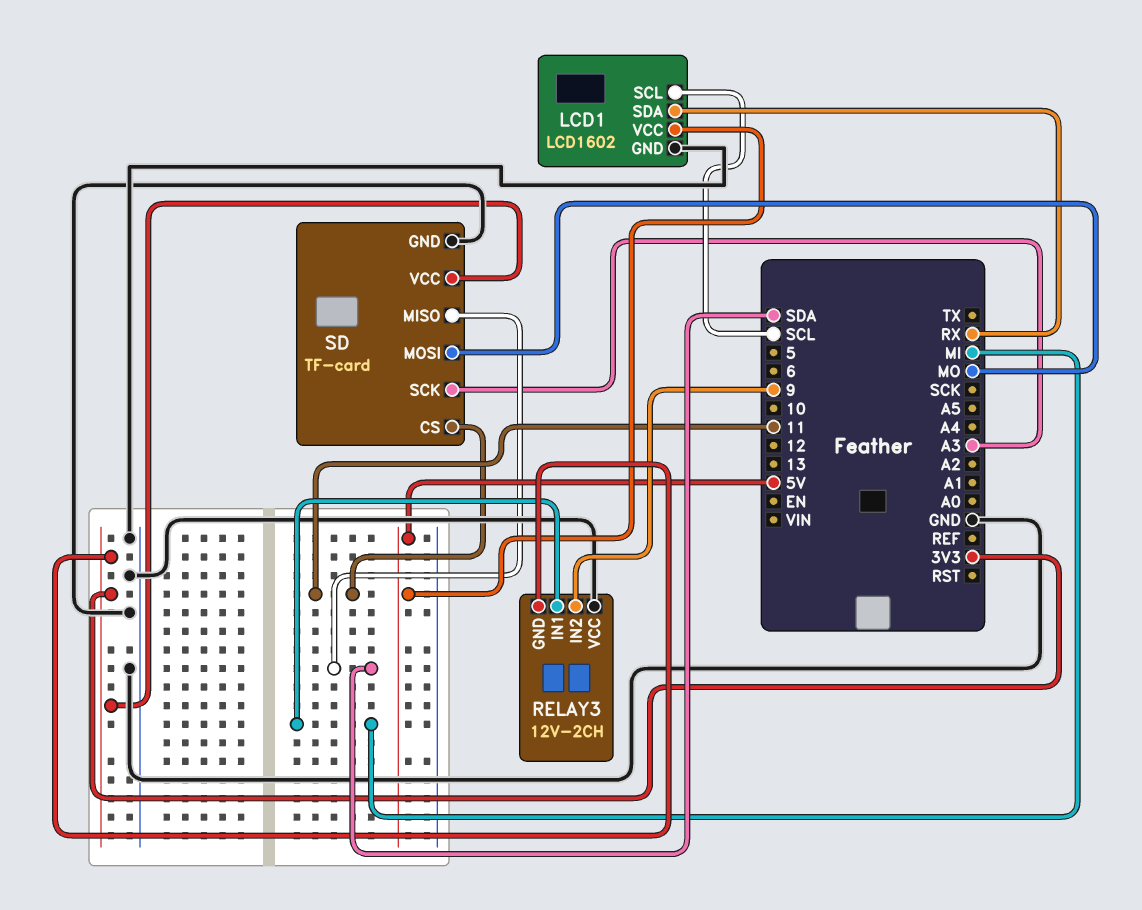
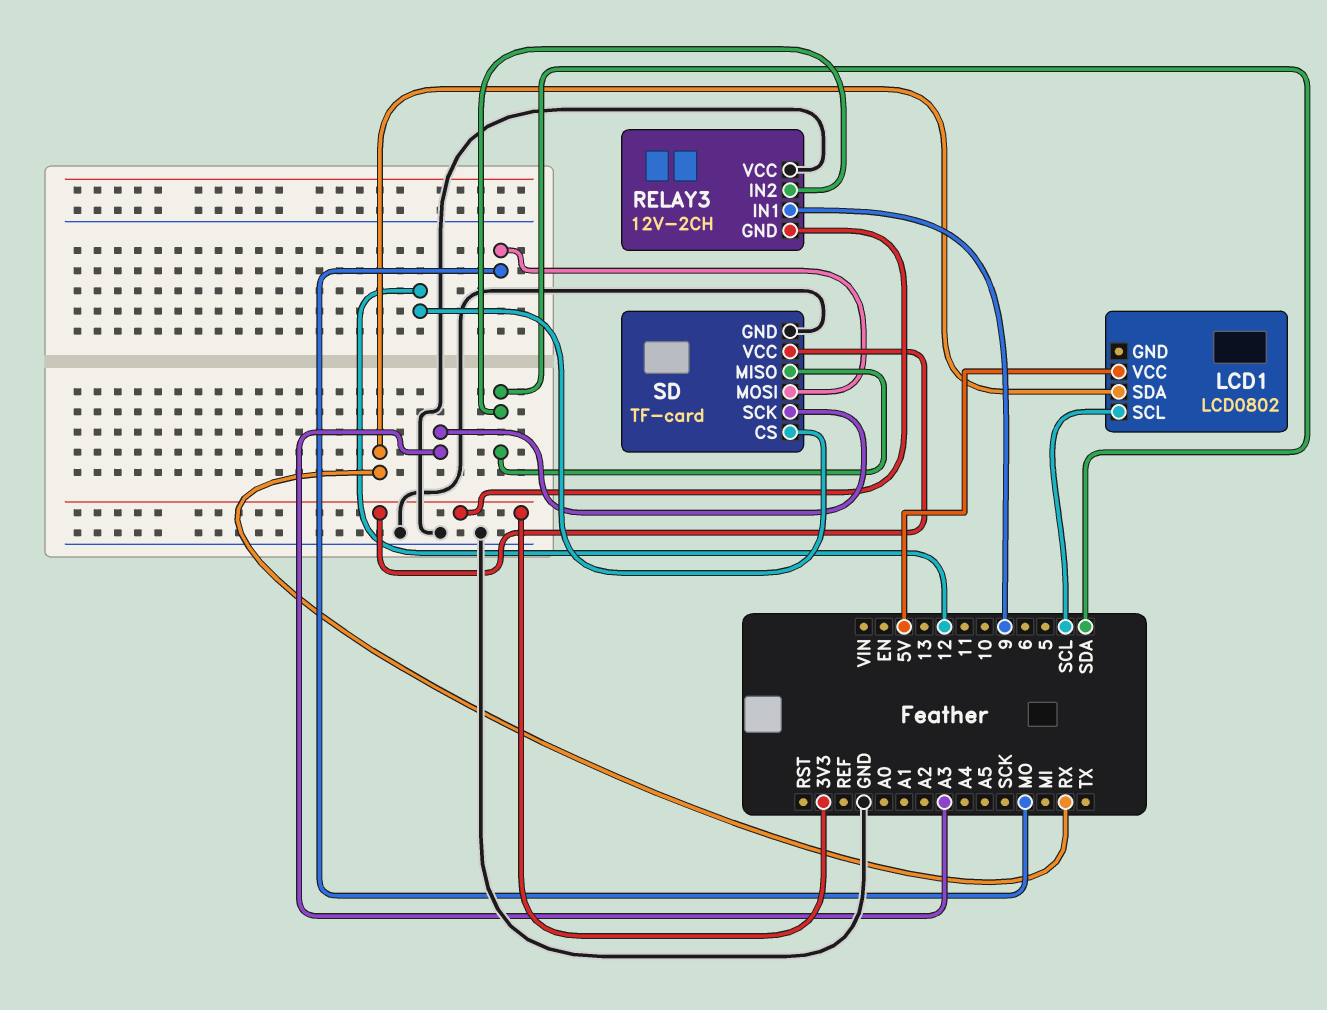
LCD1: LCD1602 -> LCD0802
LCD1 pin GND: GND -> none
RELAY3 pin IN1: MI -> 9
RELAY3 pin IN2: 9 -> SDA
SD pin CS: 11 -> 12

